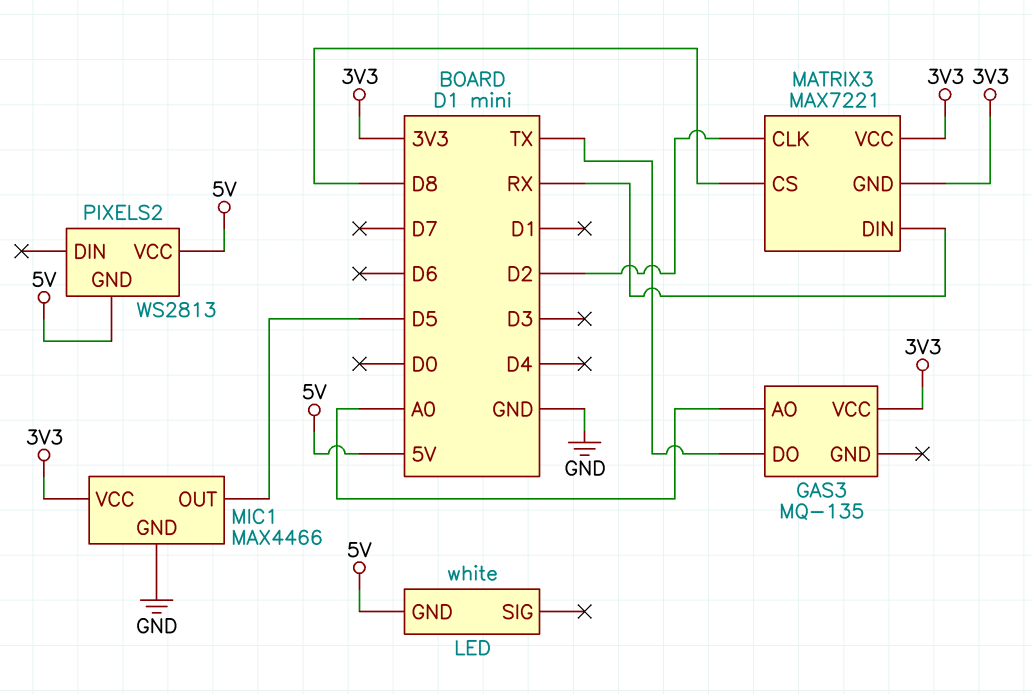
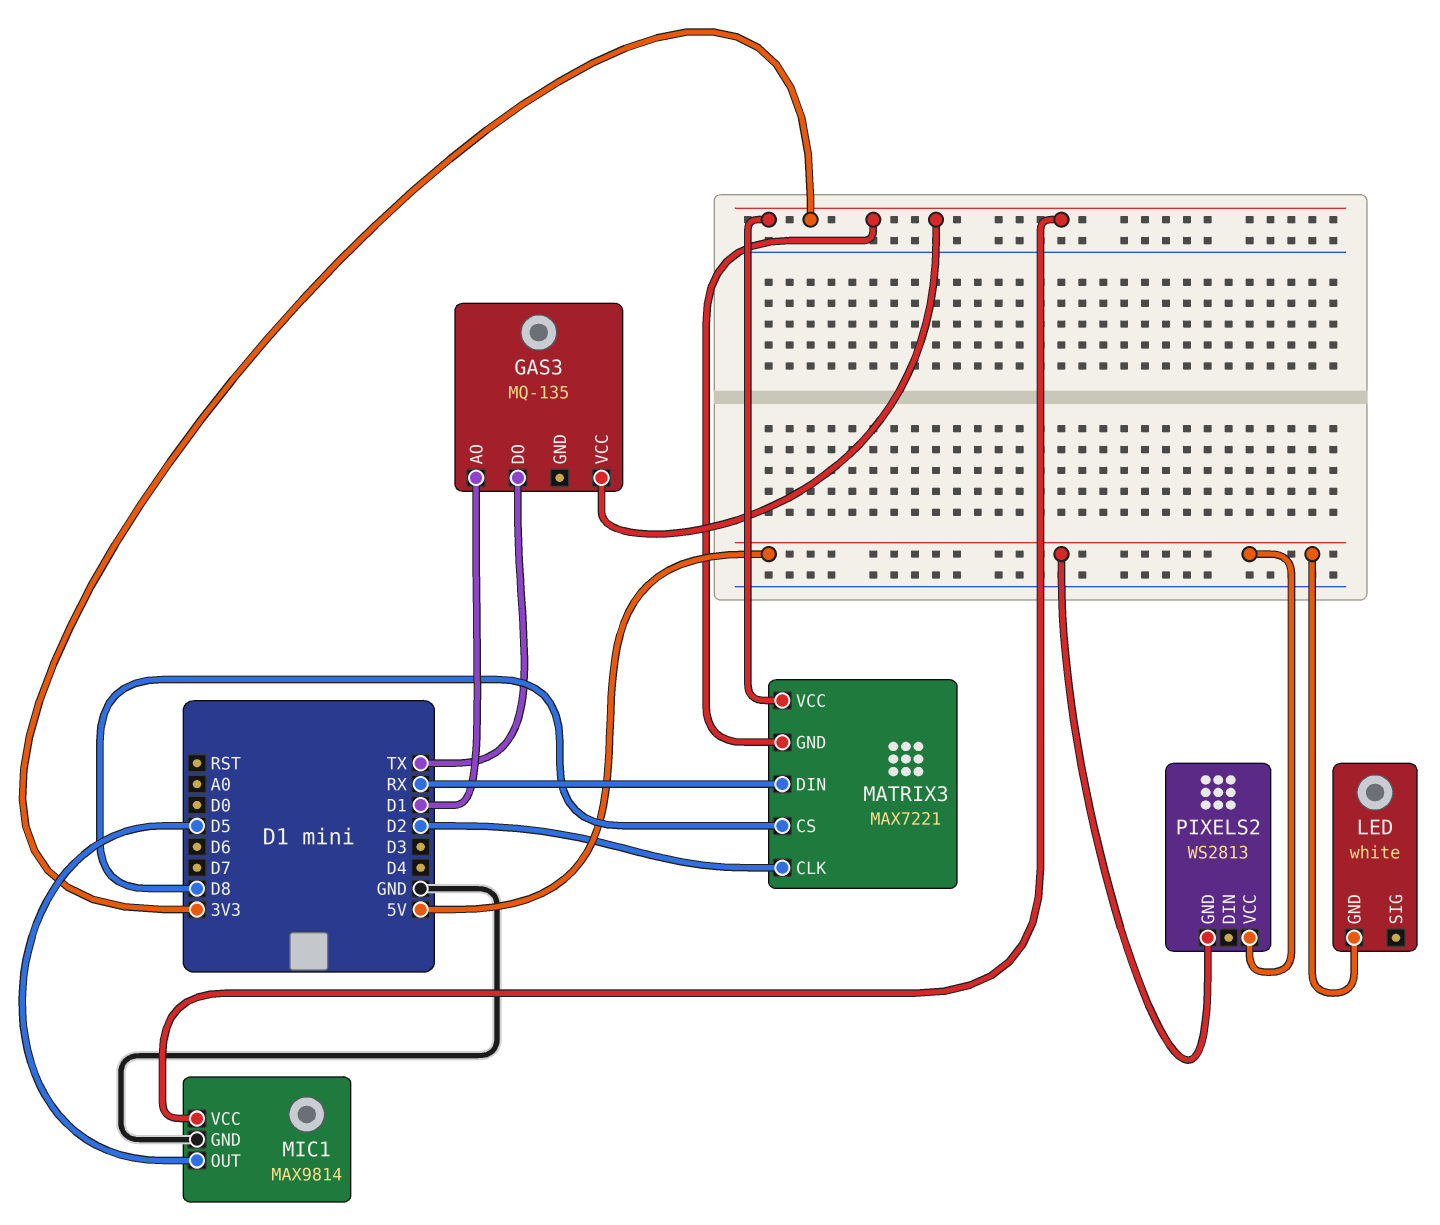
GAS3 pin AO: A0 -> D1
MIC1: MAX4466 -> MAX9814

